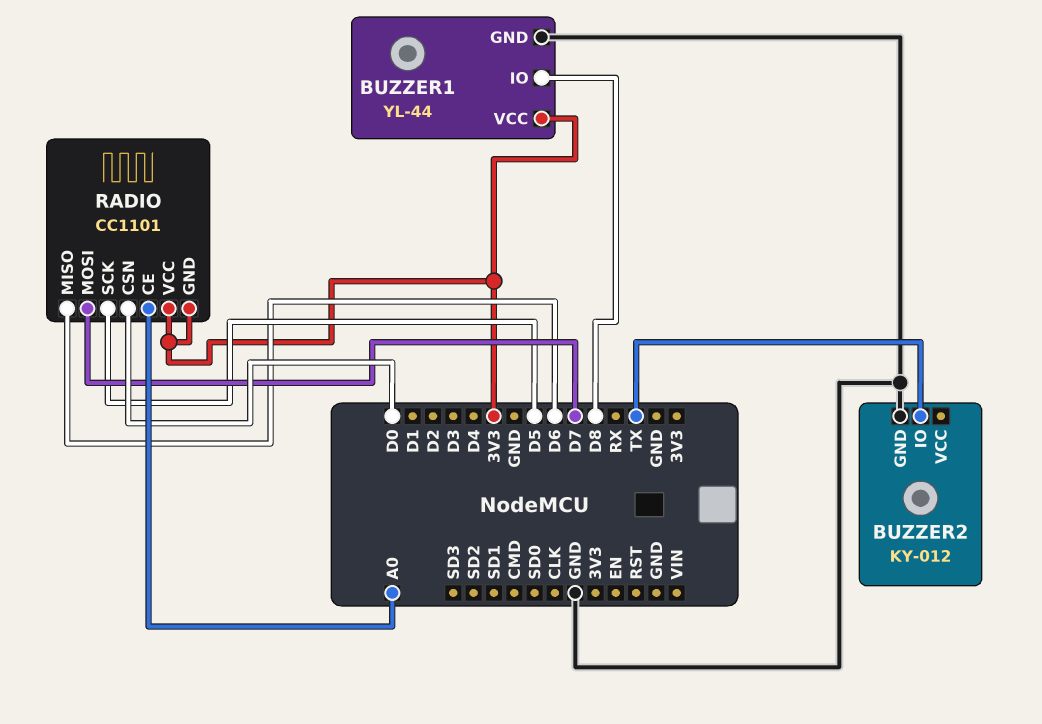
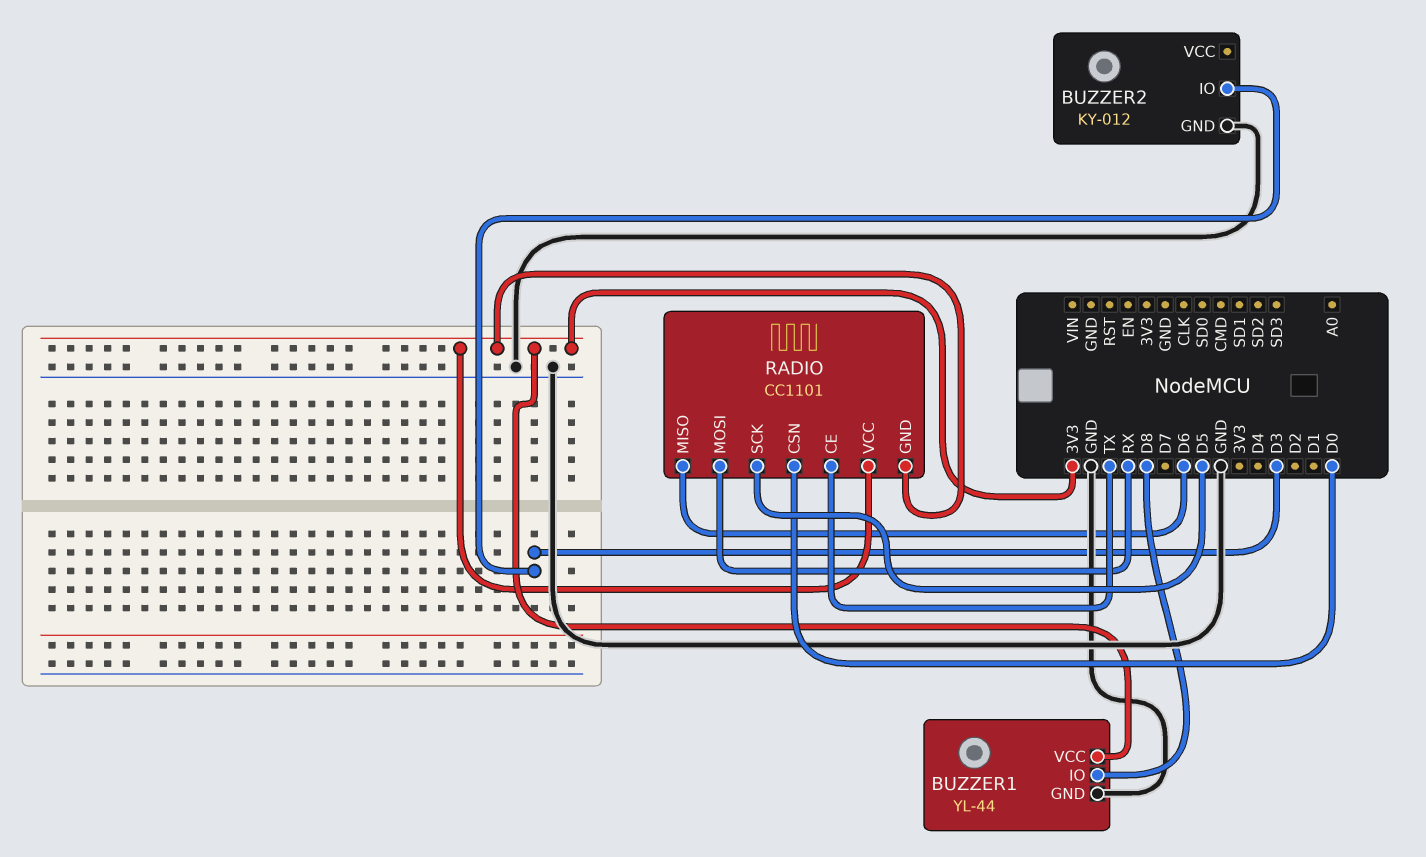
BUZZER2 pin IO: TX -> D3
RADIO pin CE: A0 -> TX
RADIO pin MOSI: D7 -> RX

